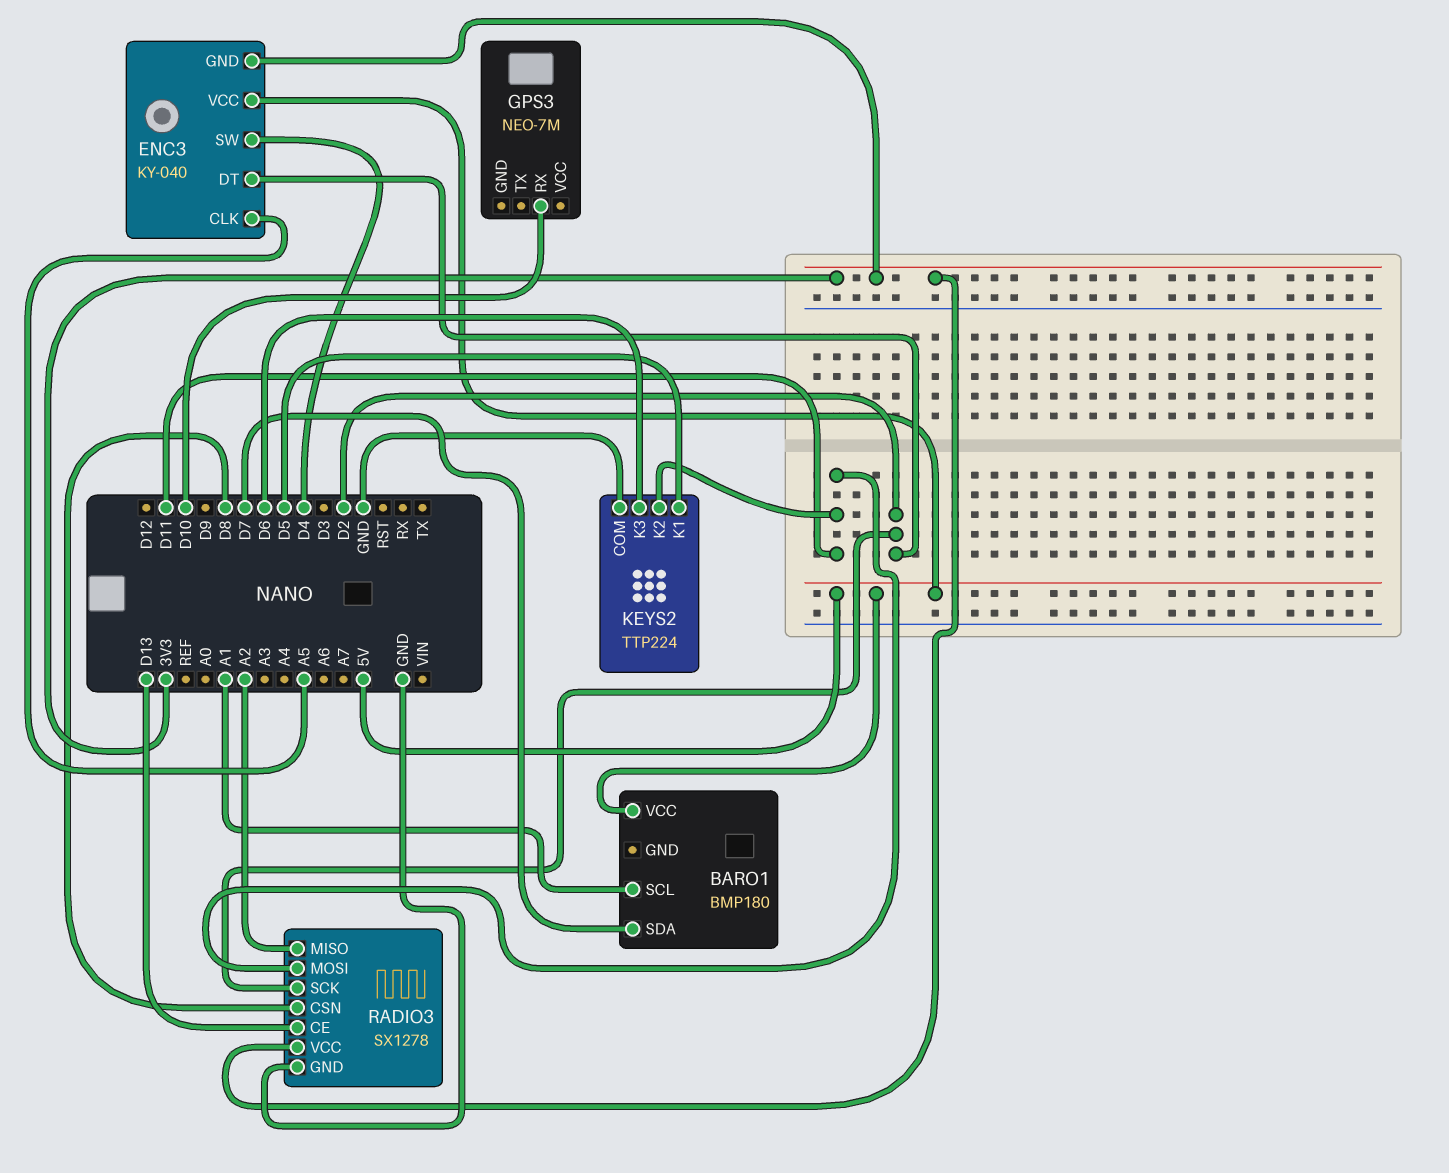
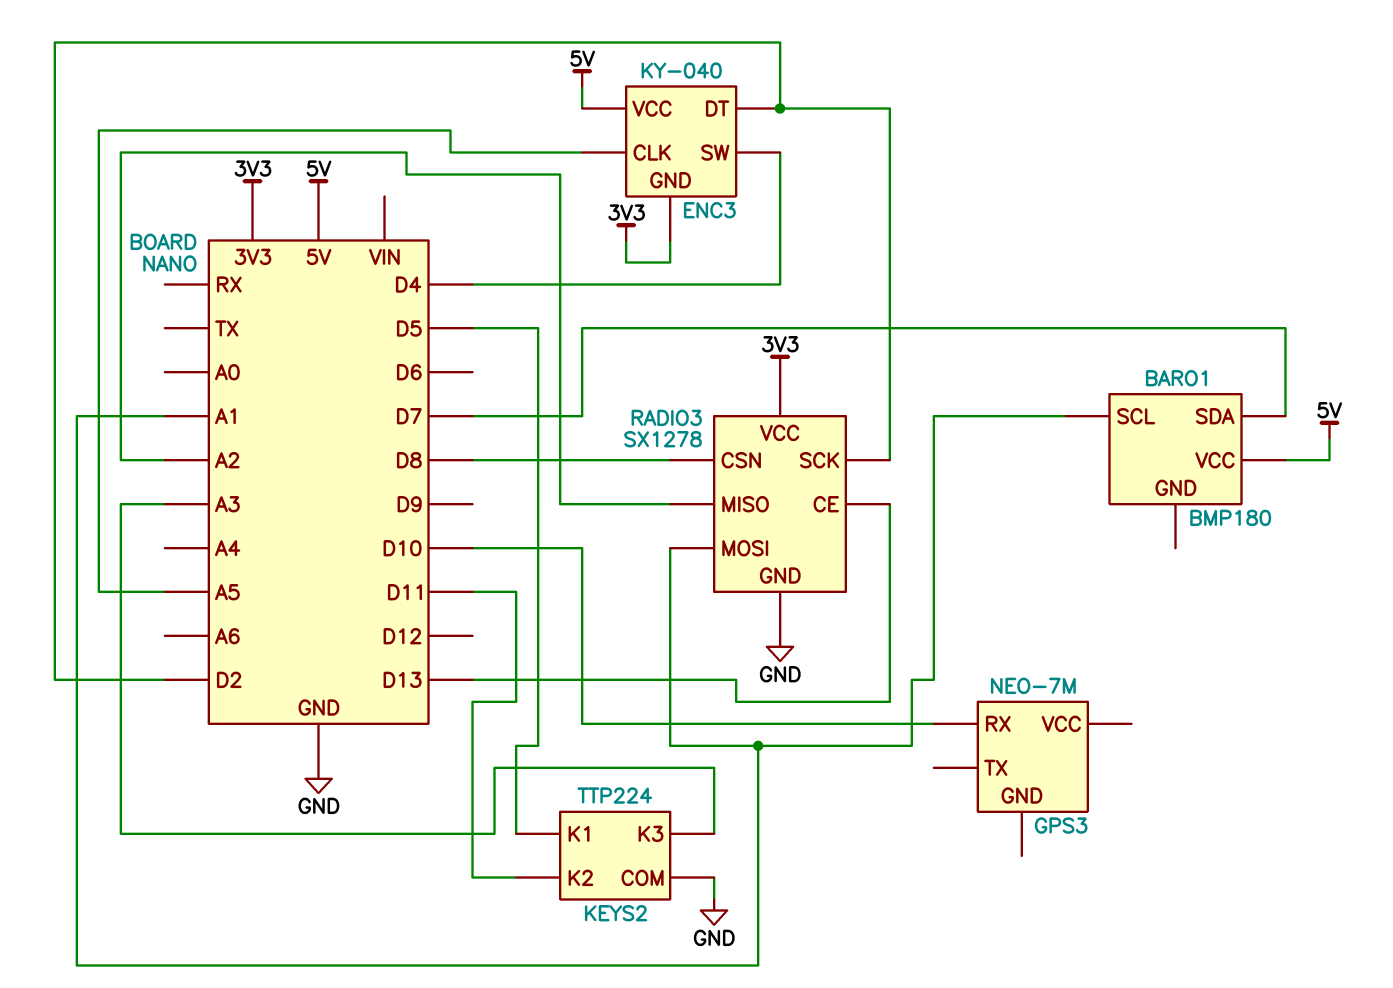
KEYS2 pin K3: D6 -> A3
RADIO3 pin MOSI: D11 -> A1

